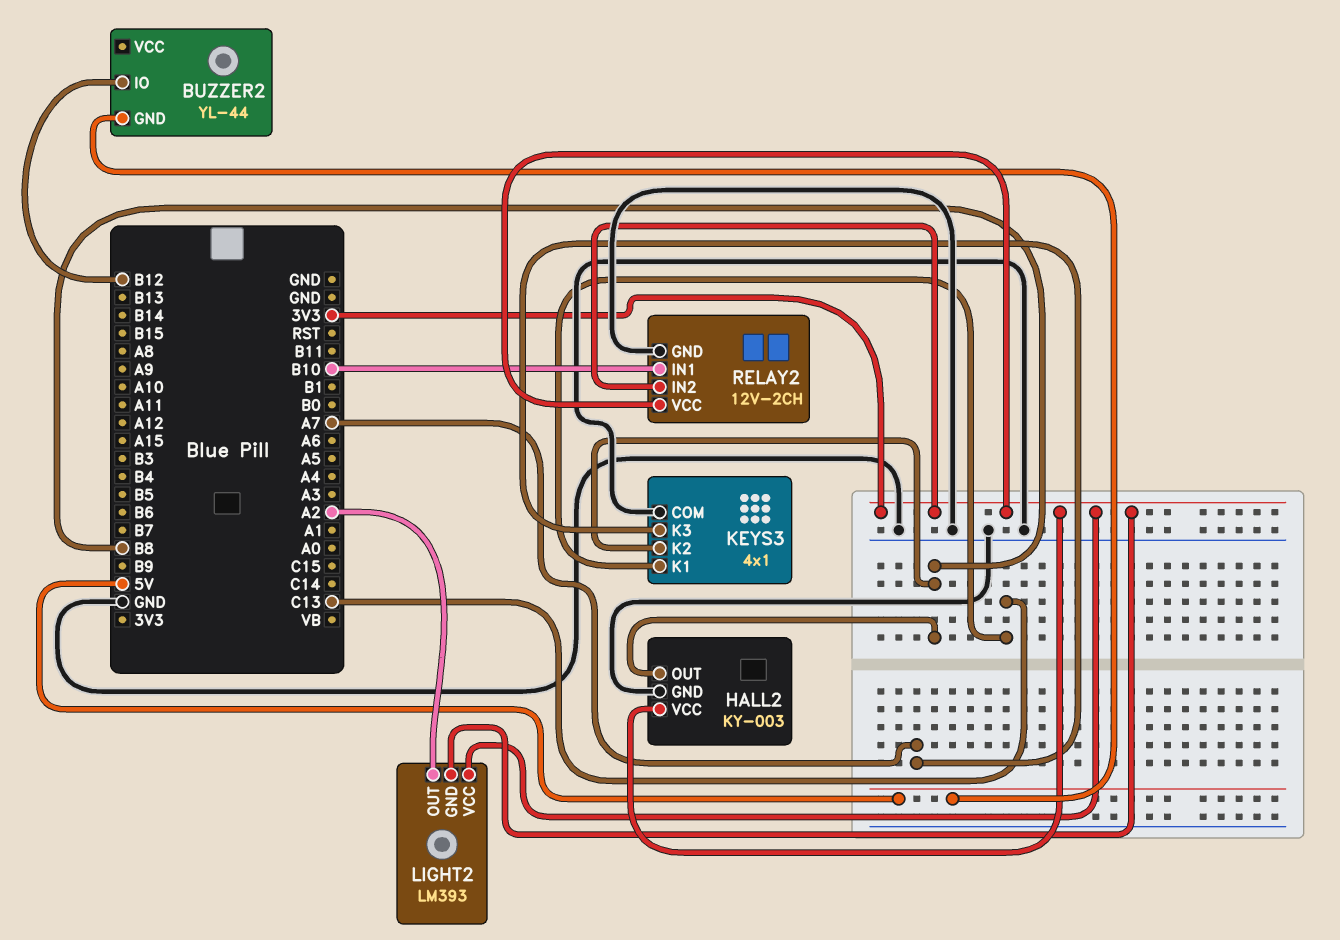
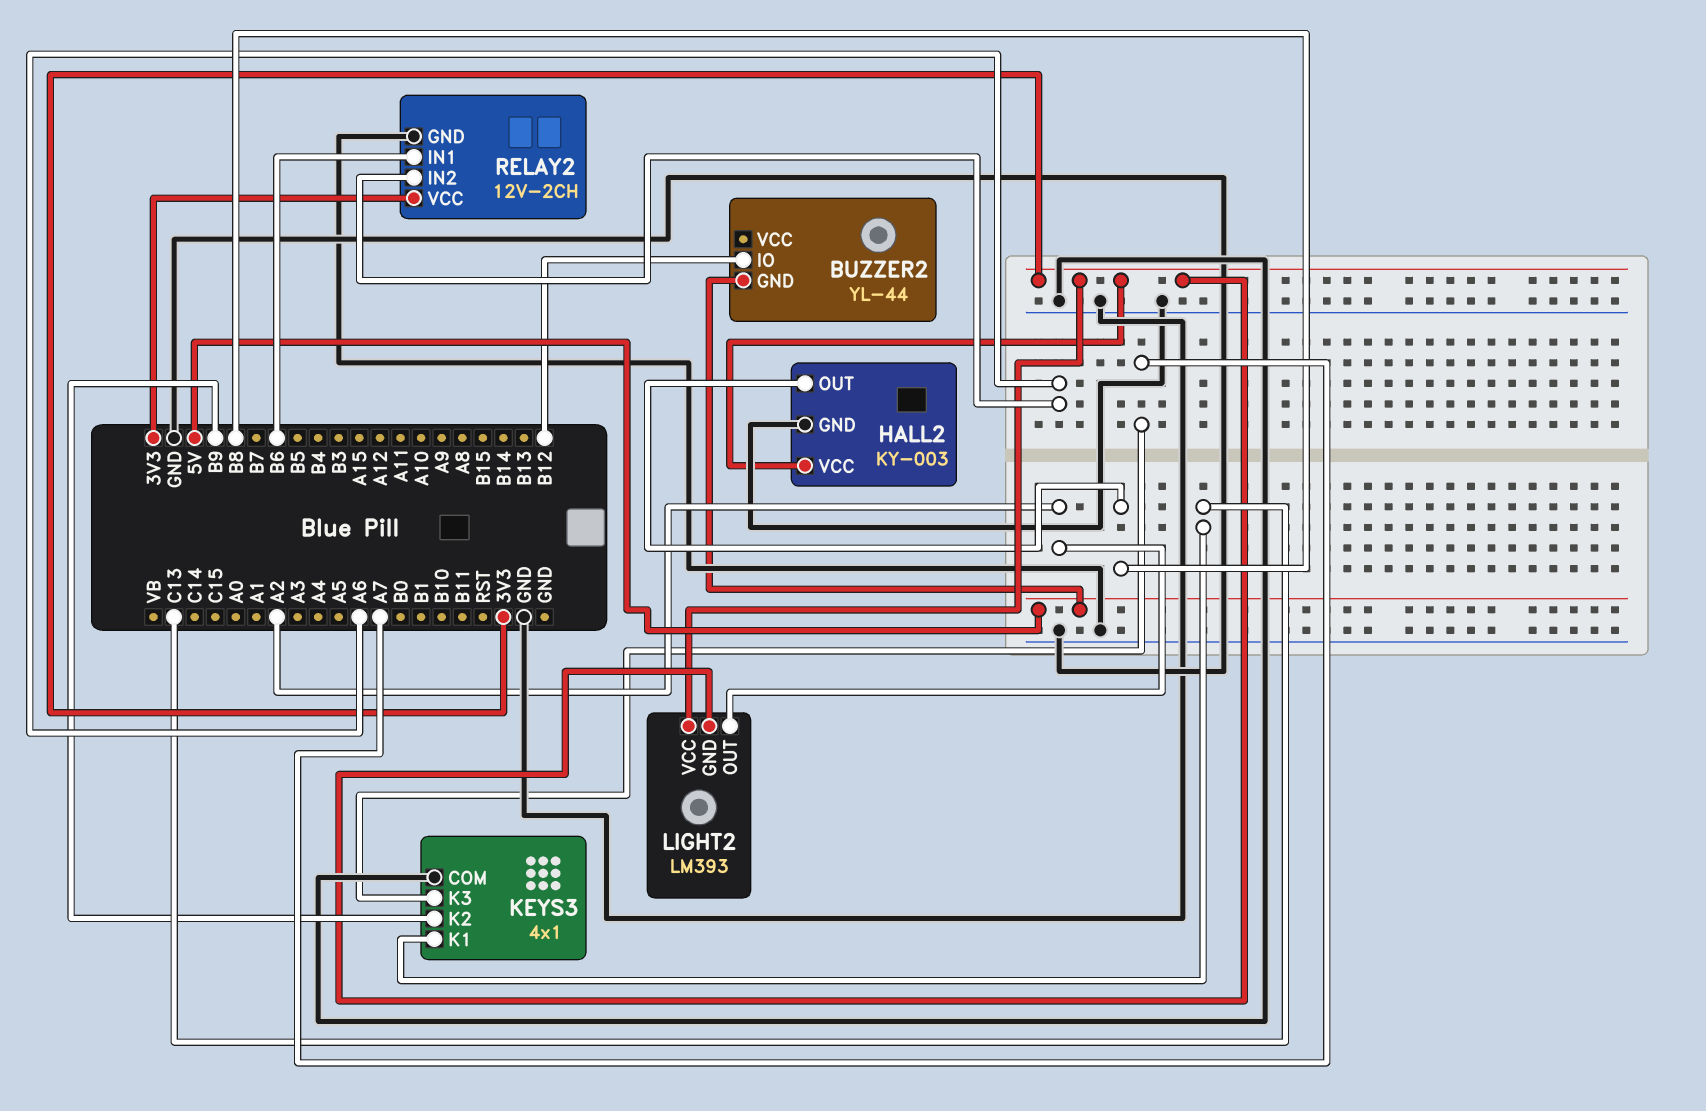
KEYS3 pin K2: B8 -> B9
RELAY2 pin IN1: B10 -> B6
RELAY2 pin IN2: 3V3 -> A6

